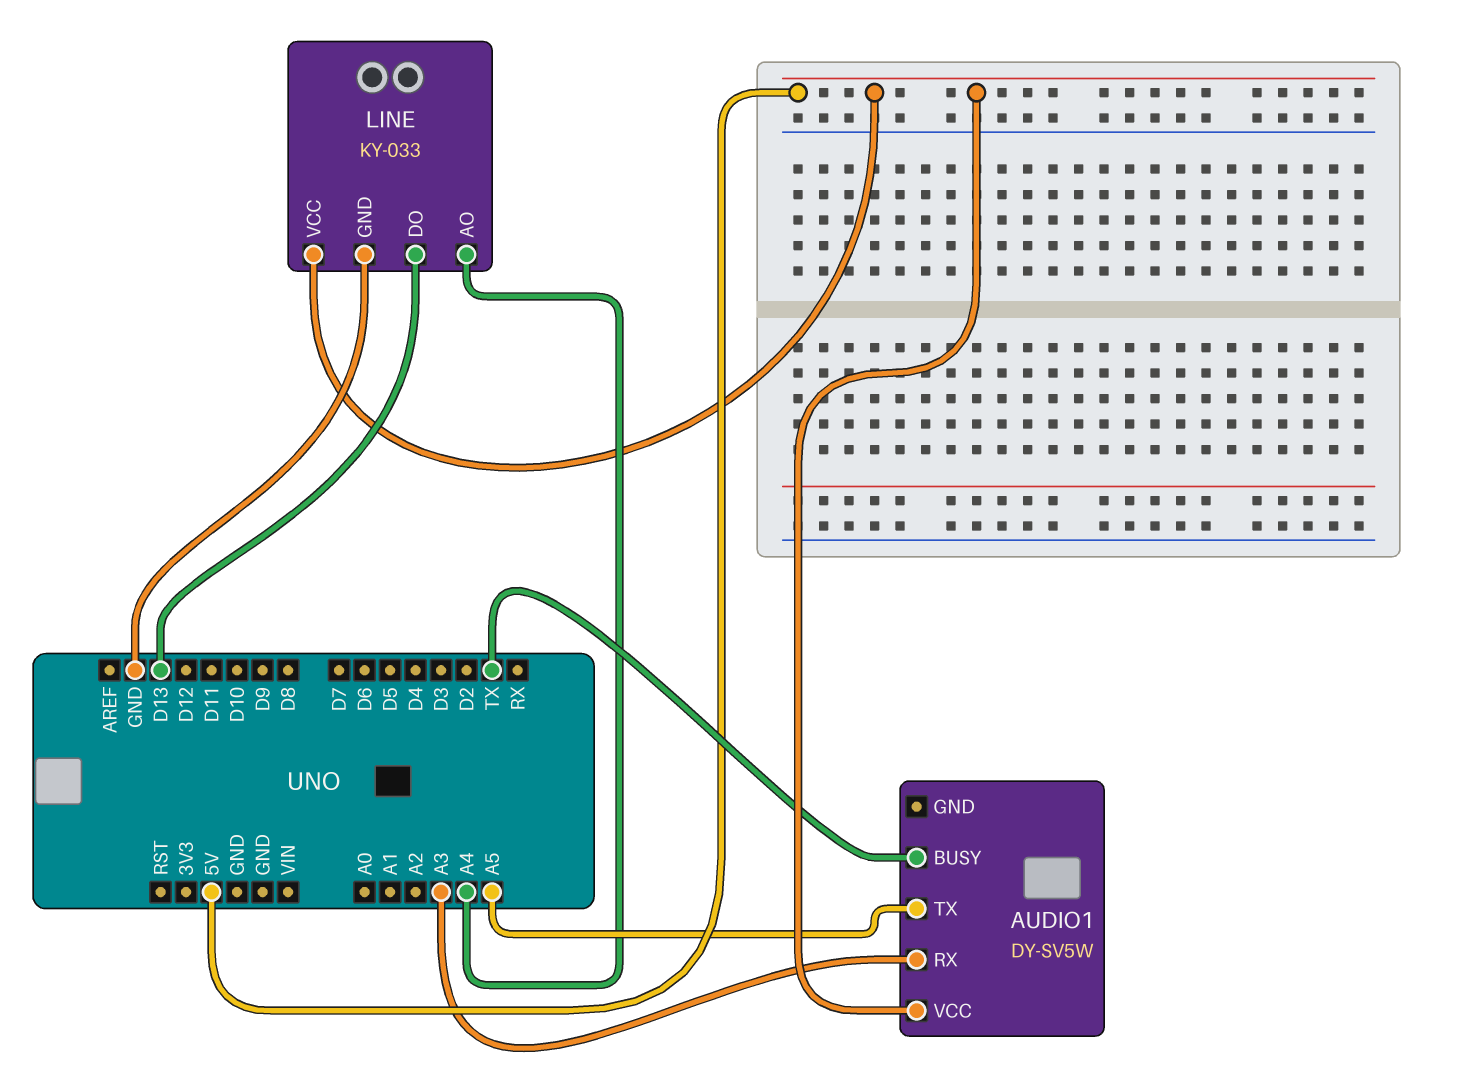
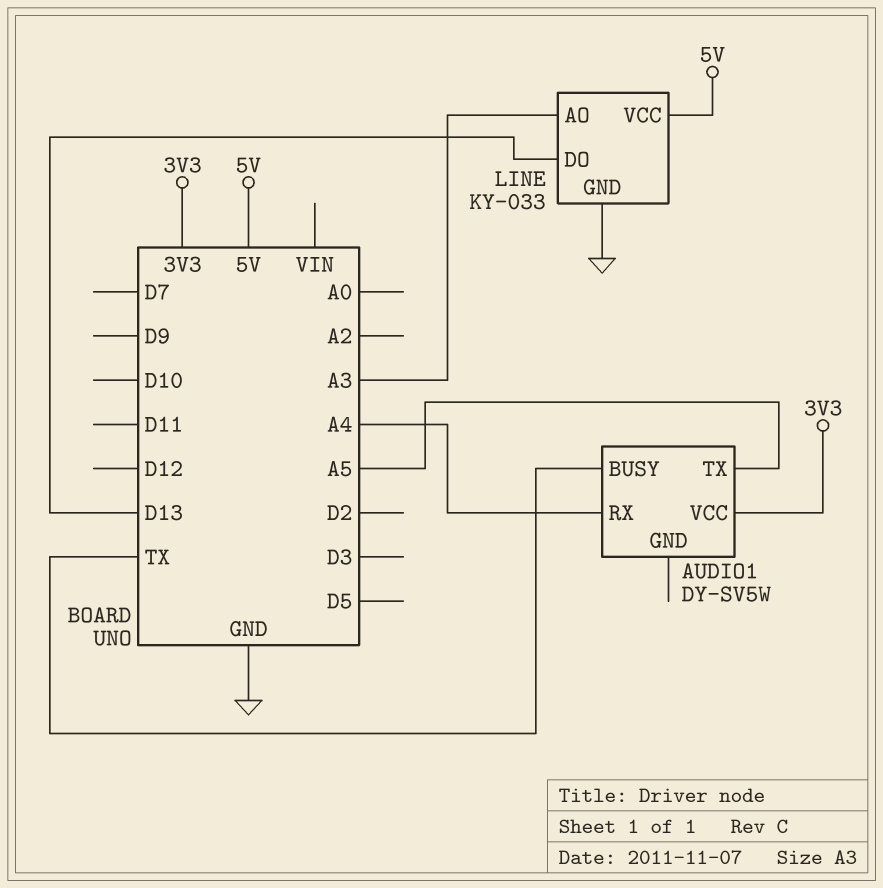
AUDIO1 pin RX: A3 -> A4
AUDIO1 pin VCC: 5V -> 3V3
LINE pin AO: A4 -> A3

